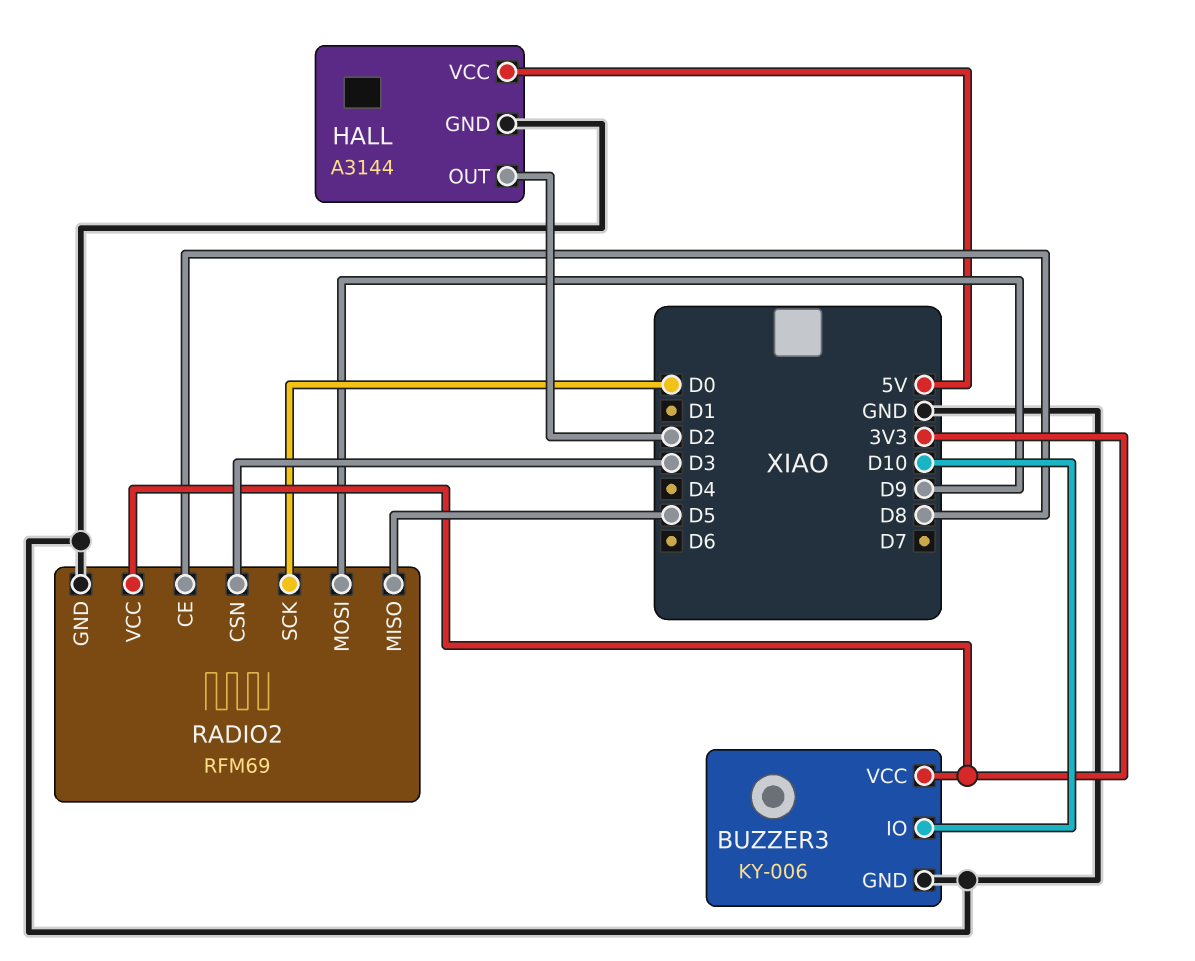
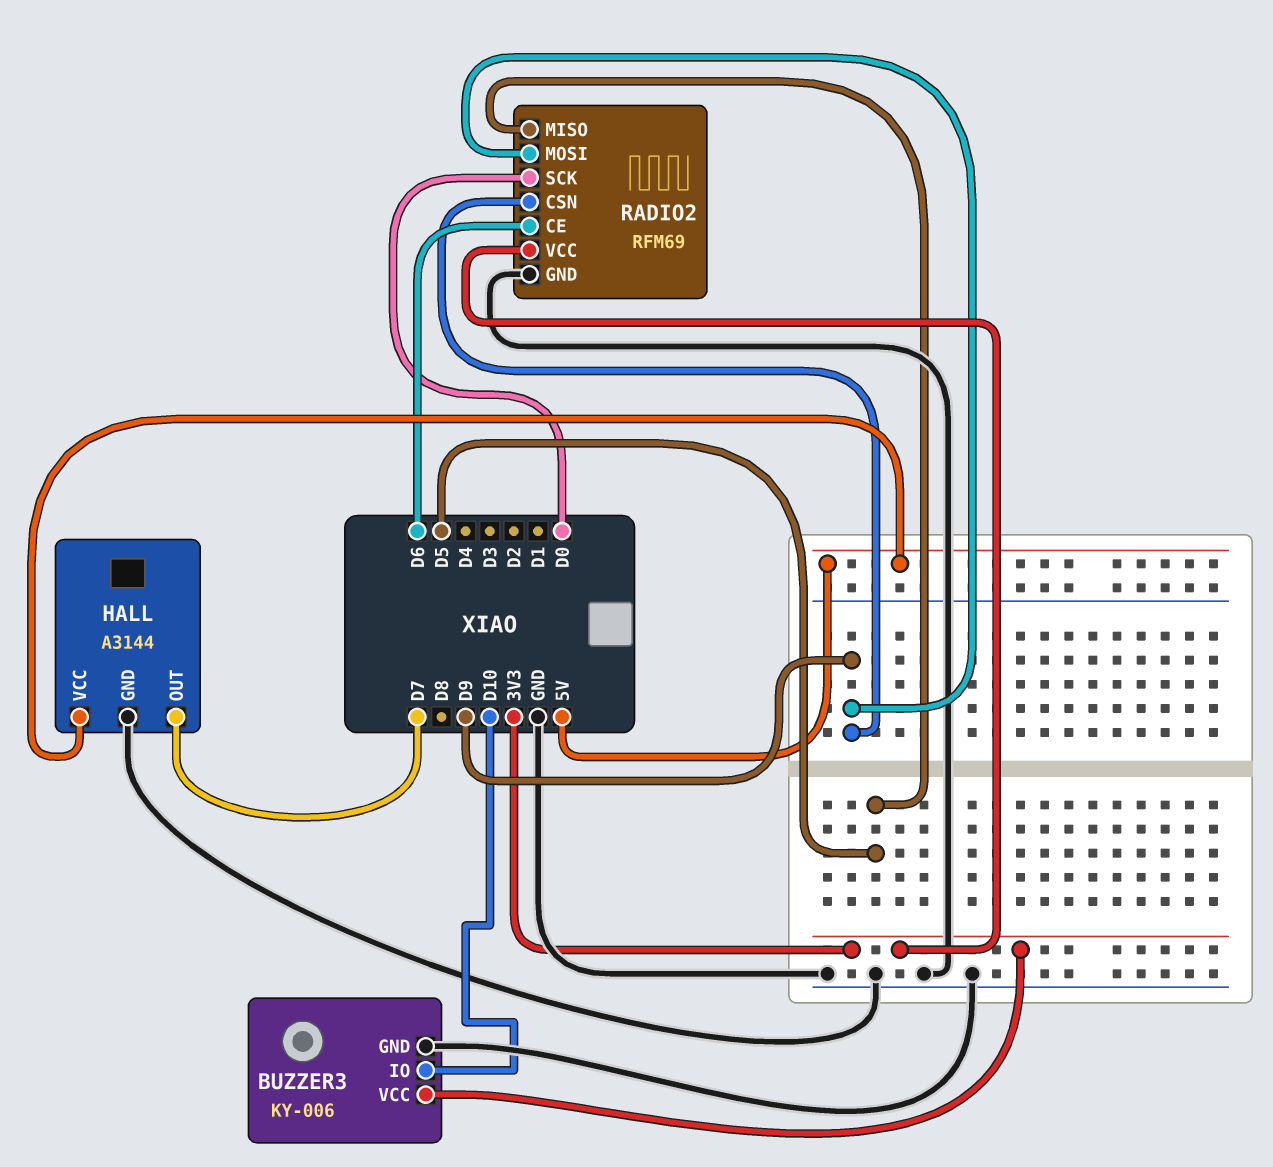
HALL pin OUT: D2 -> D7
RADIO2 pin CE: D8 -> D6
RADIO2 pin CSN: D3 -> D9

